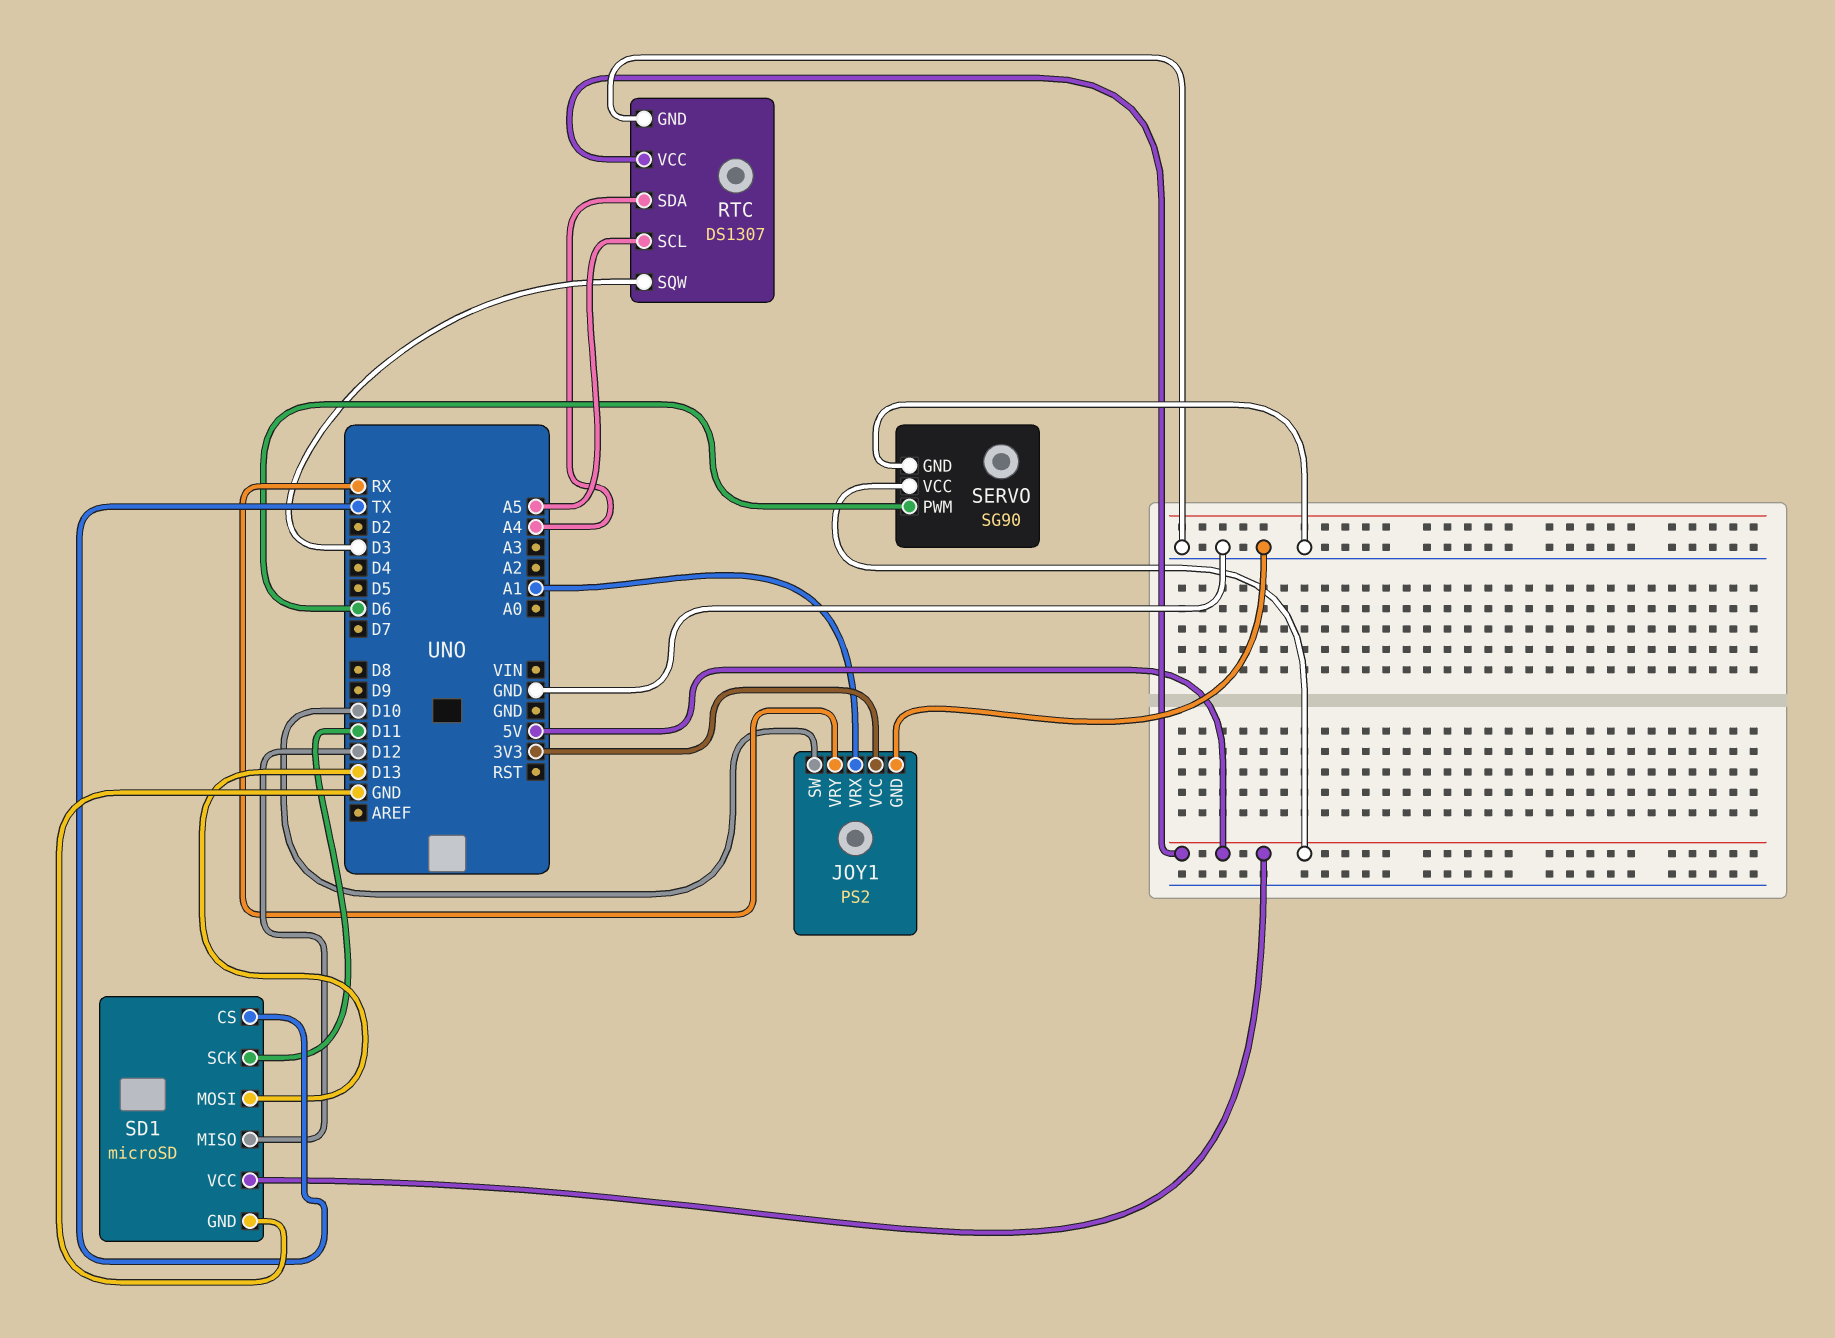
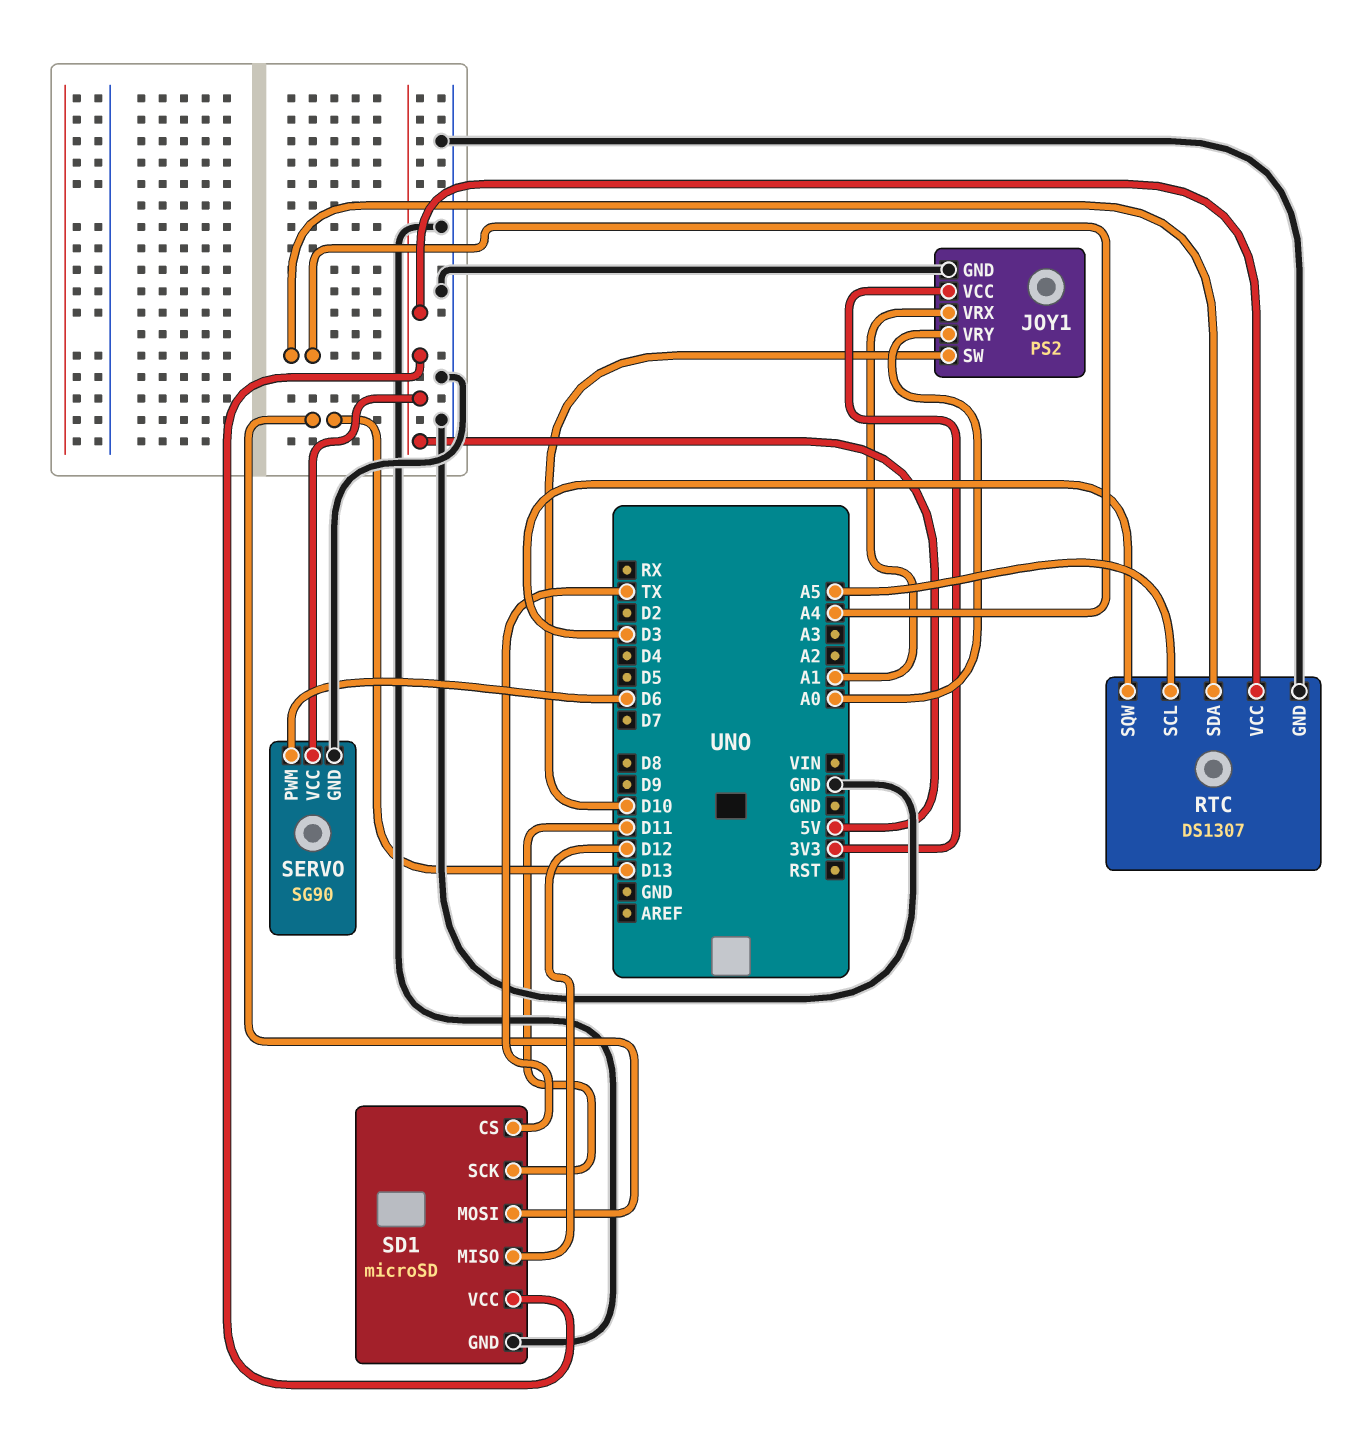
JOY1 pin VRY: RX -> A0

